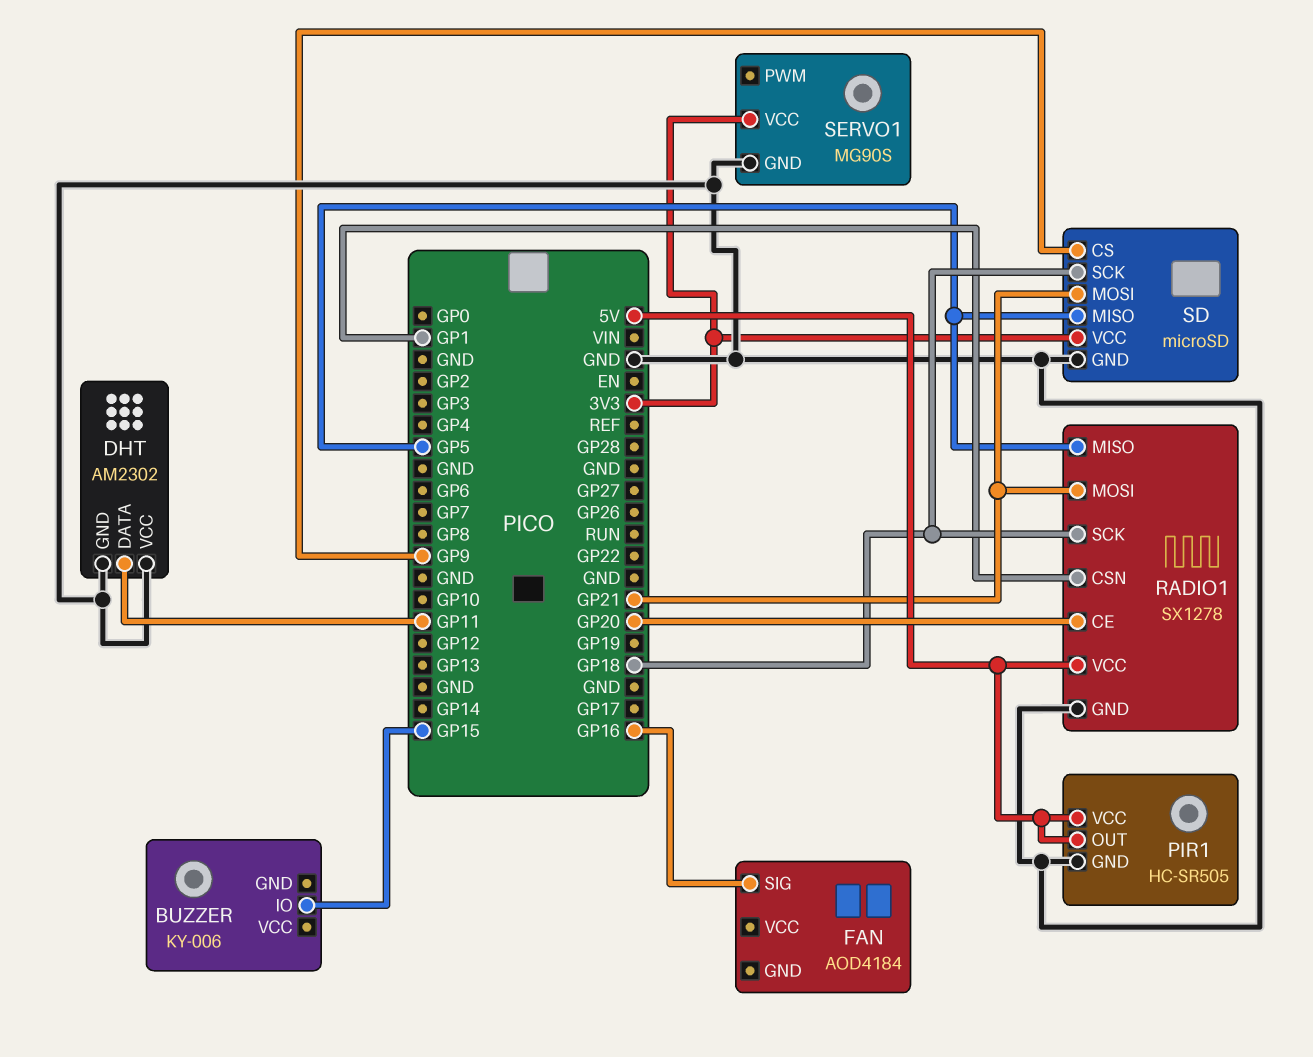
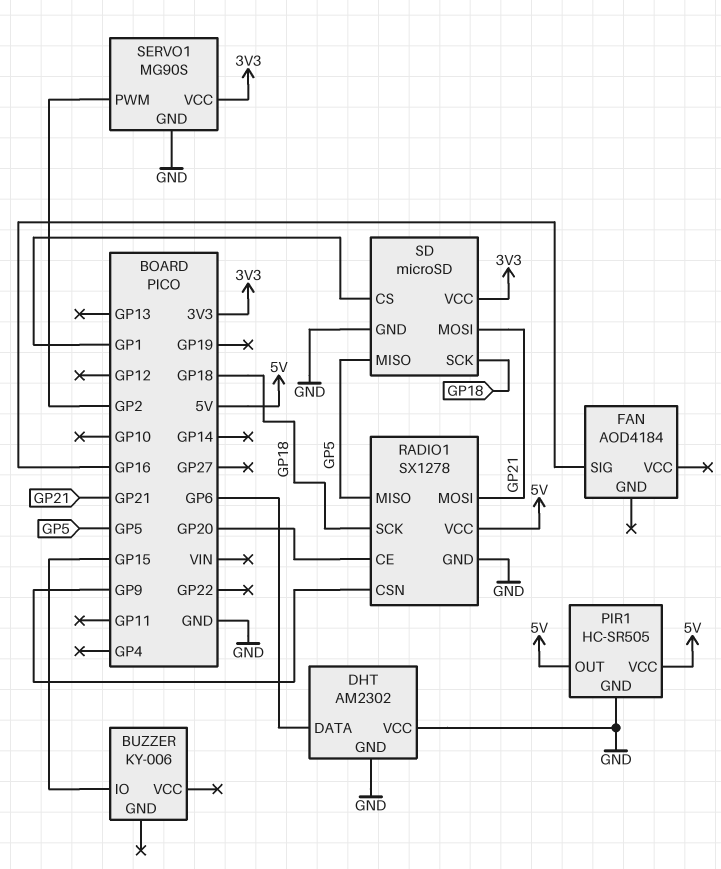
DHT pin DATA: GP11 -> GP6
RADIO1 pin CSN: GP1 -> GP9
SD pin CS: GP9 -> GP1
SERVO1 pin PWM: none -> GP2

